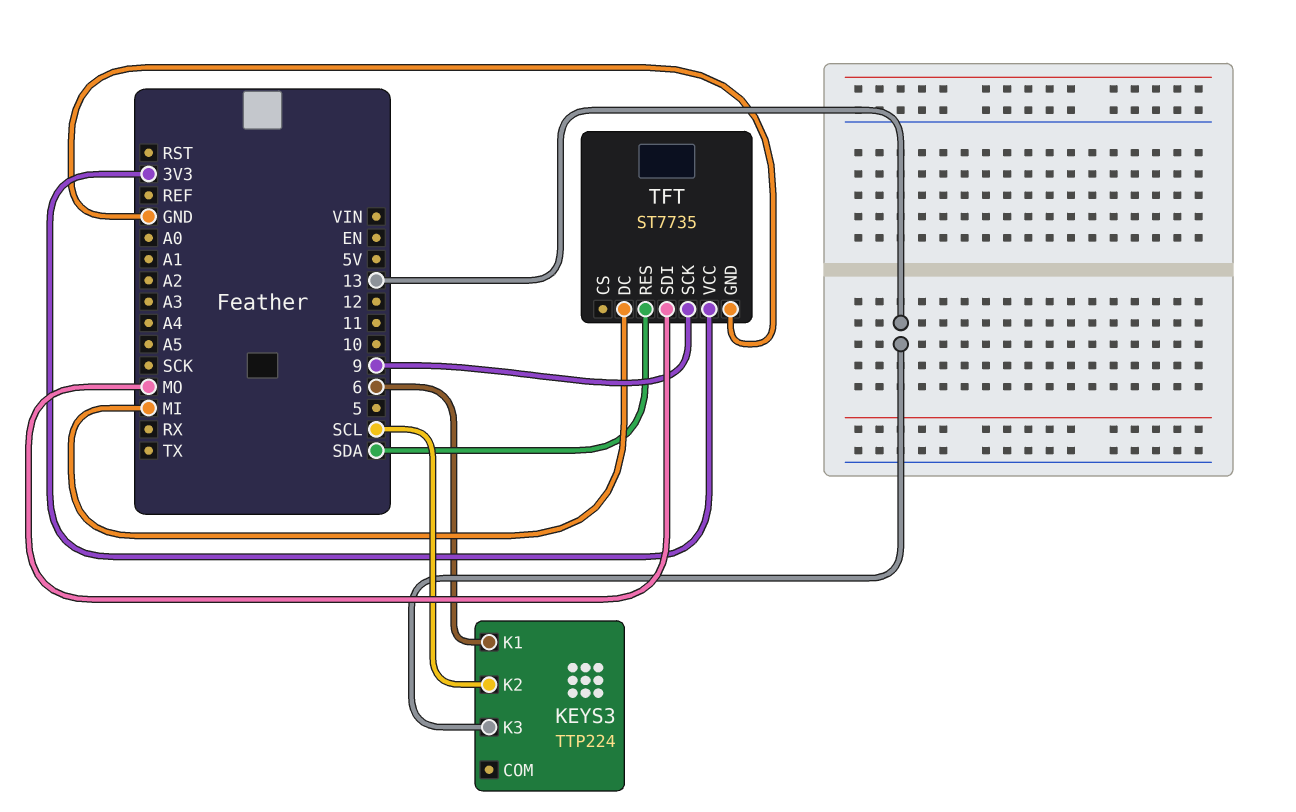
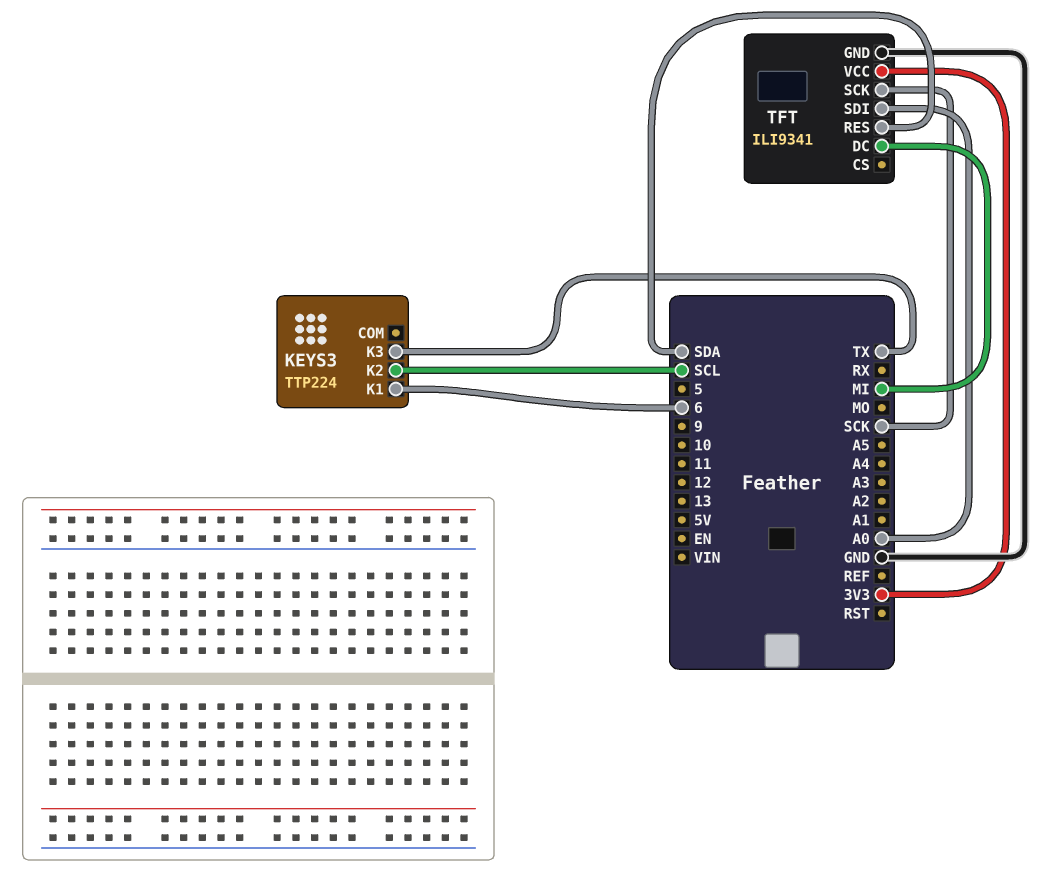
KEYS3 pin K3: 13 -> TX
TFT: ST7735 -> ILI9341
TFT pin SCK: 9 -> SCK
TFT pin SDI: MO -> A0

